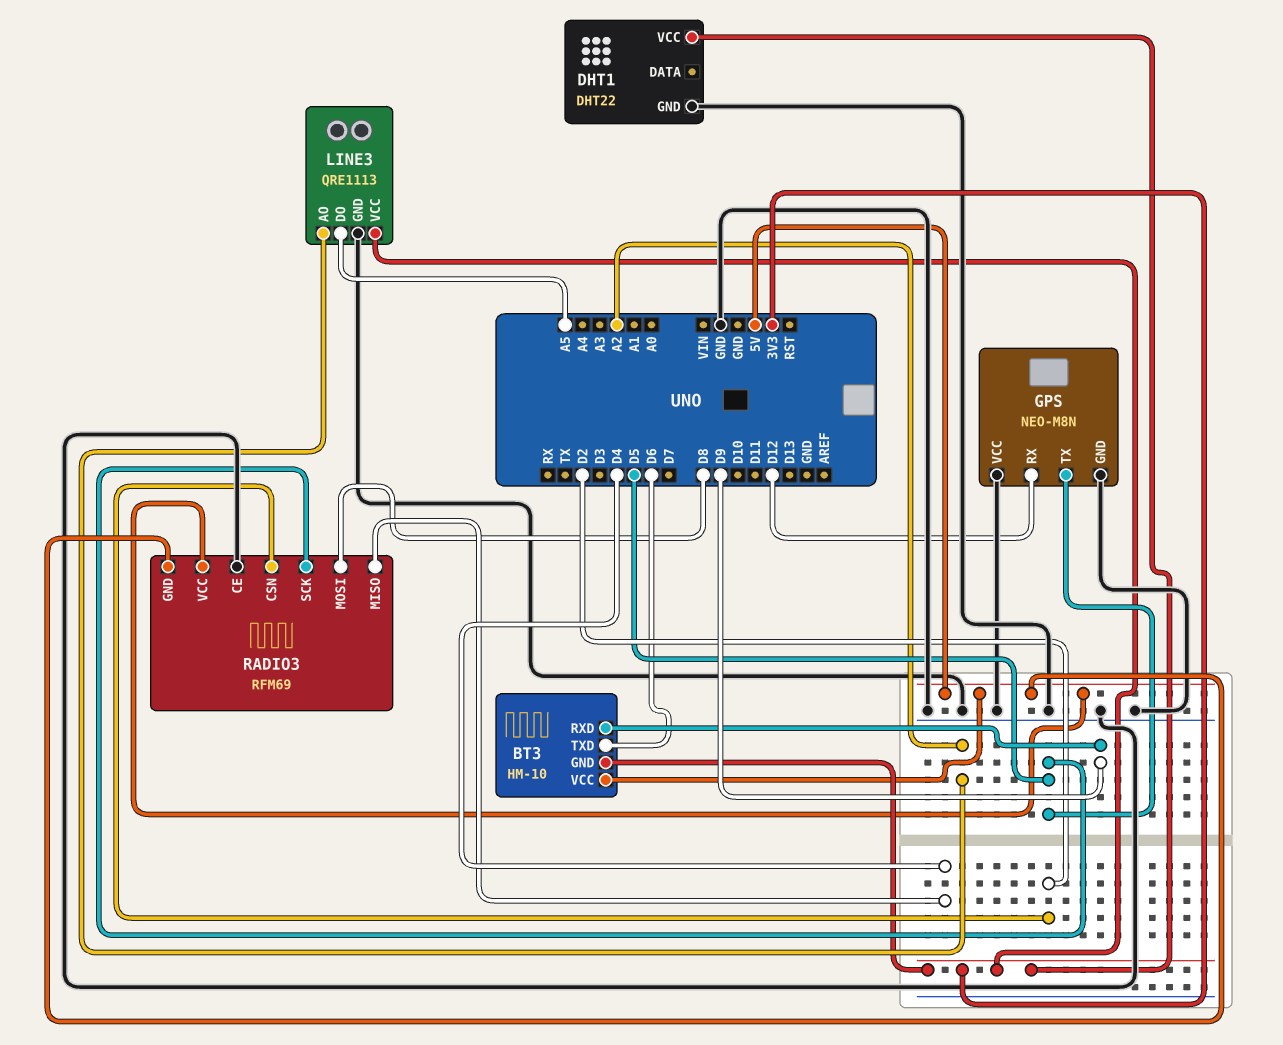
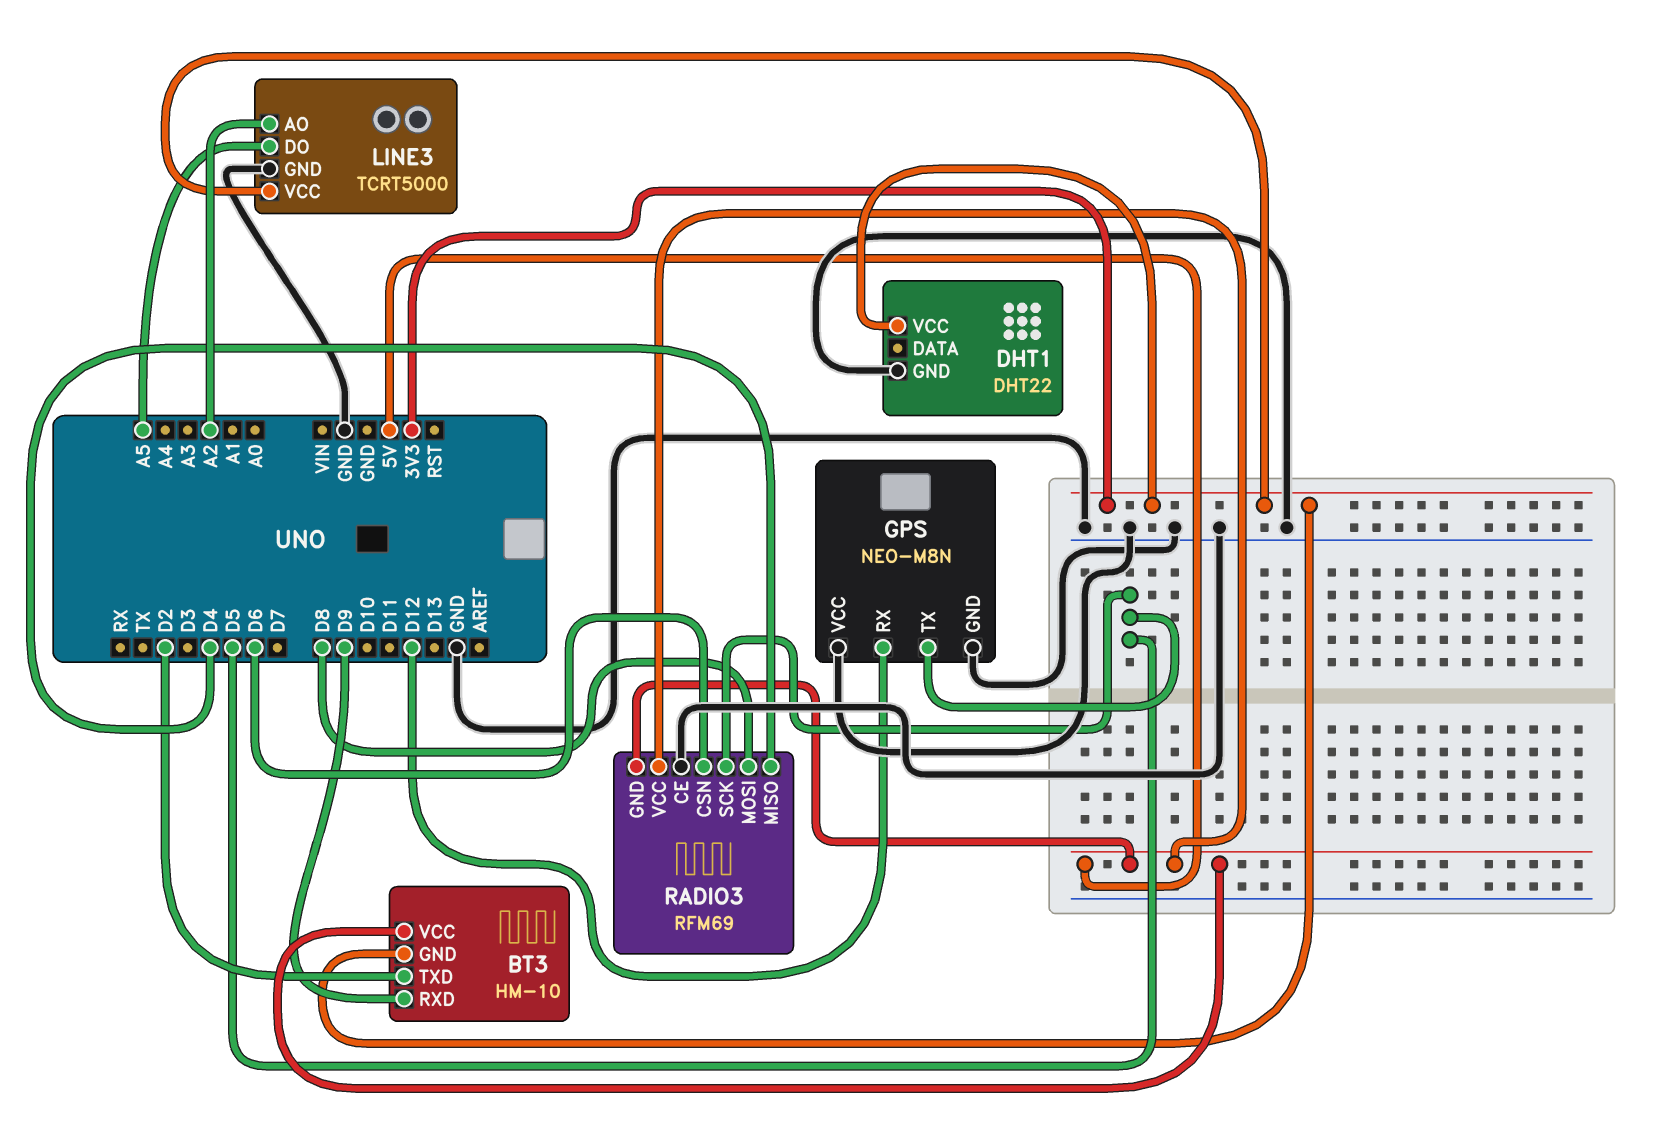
BT3 pin TXD: D6 -> D2
LINE3: QRE1113 -> TCRT5000
RADIO3 pin CSN: D2 -> D6

